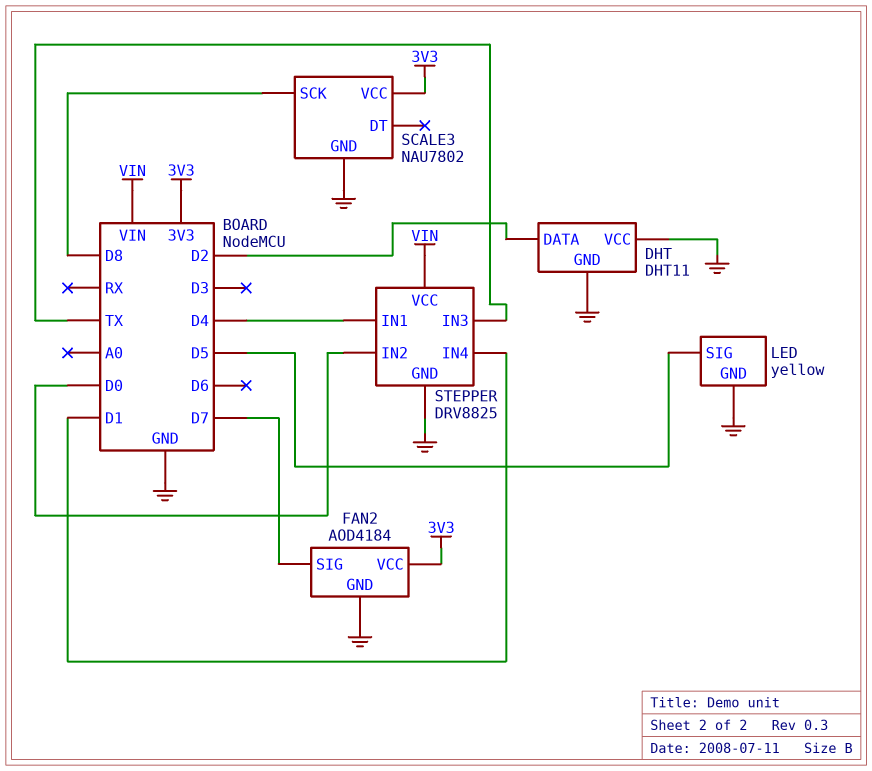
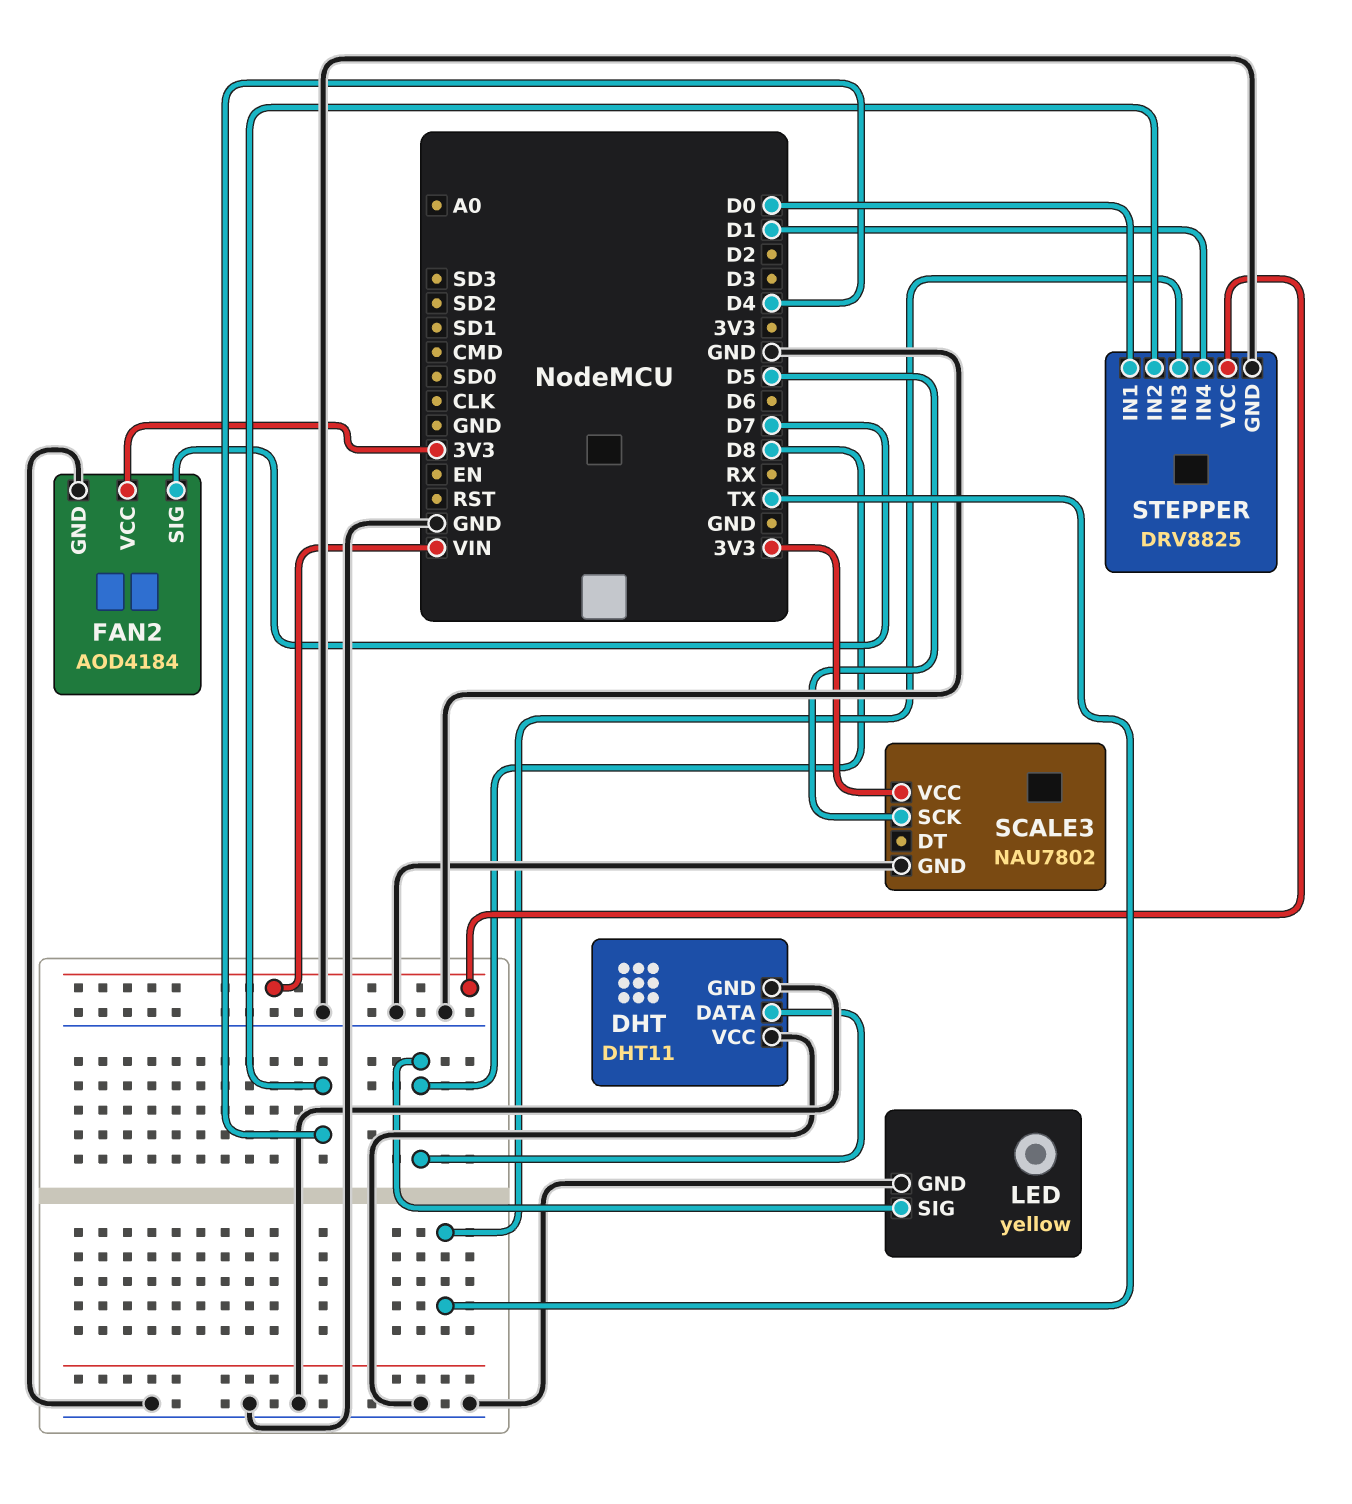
DHT pin DATA: D2 -> D8
LED pin SIG: D5 -> D8
SCALE3 pin SCK: D8 -> D5
STEPPER pin IN1: D4 -> D0
STEPPER pin IN2: D0 -> D4

